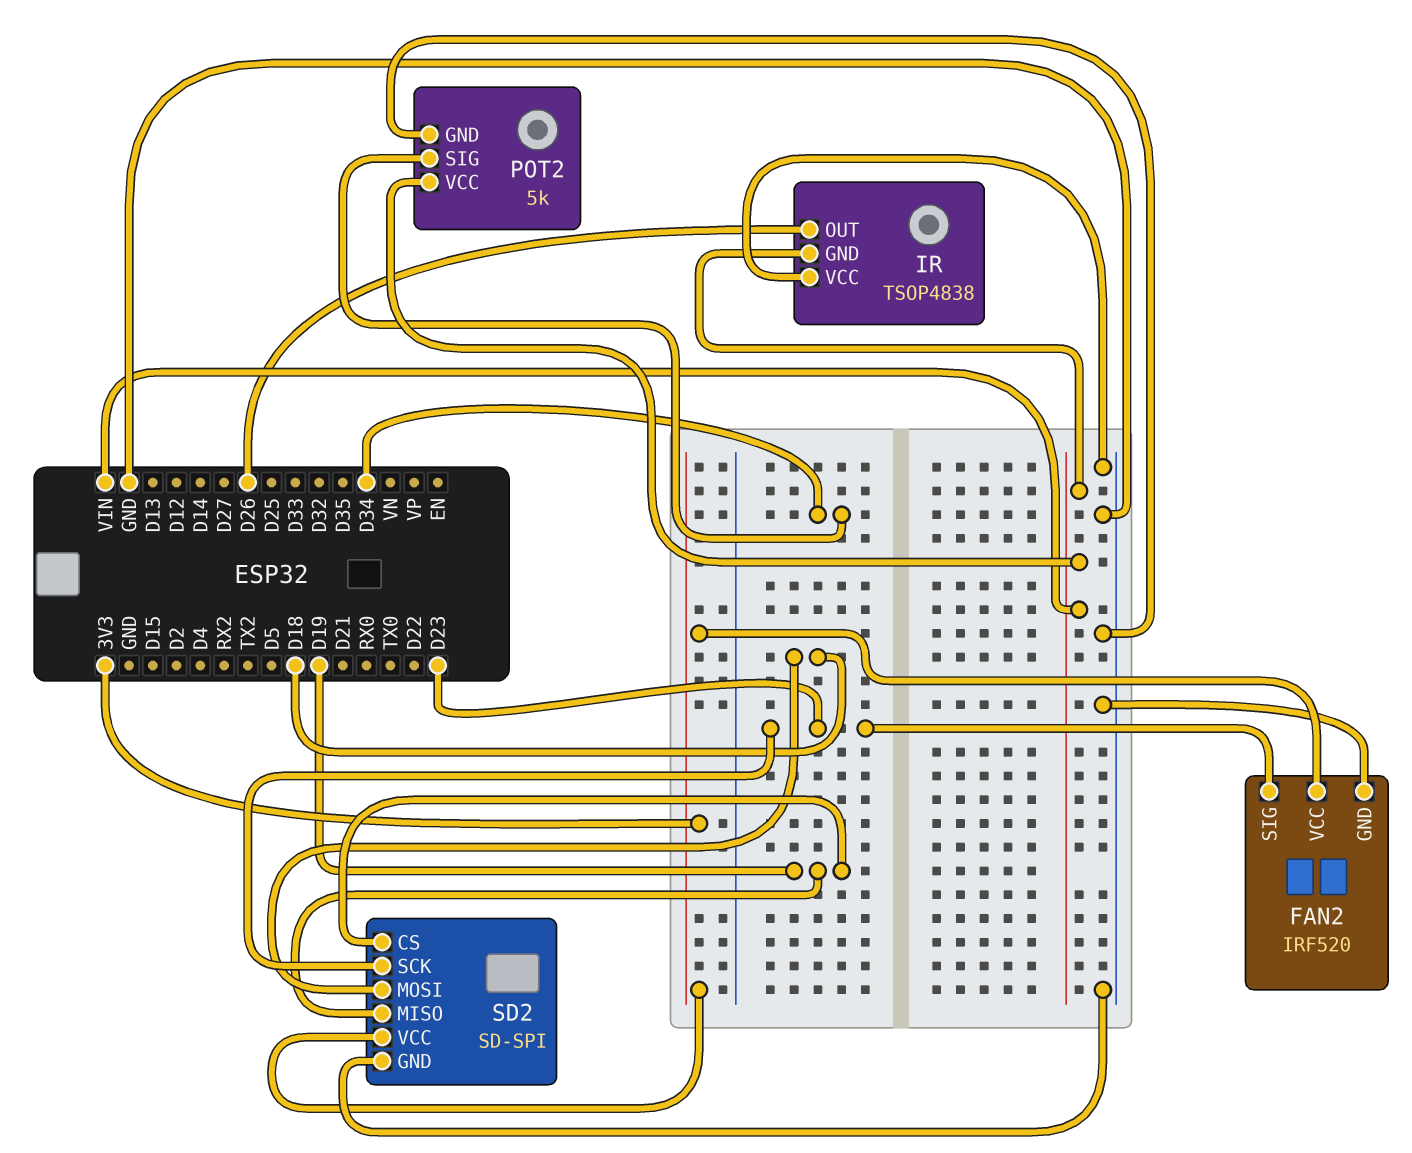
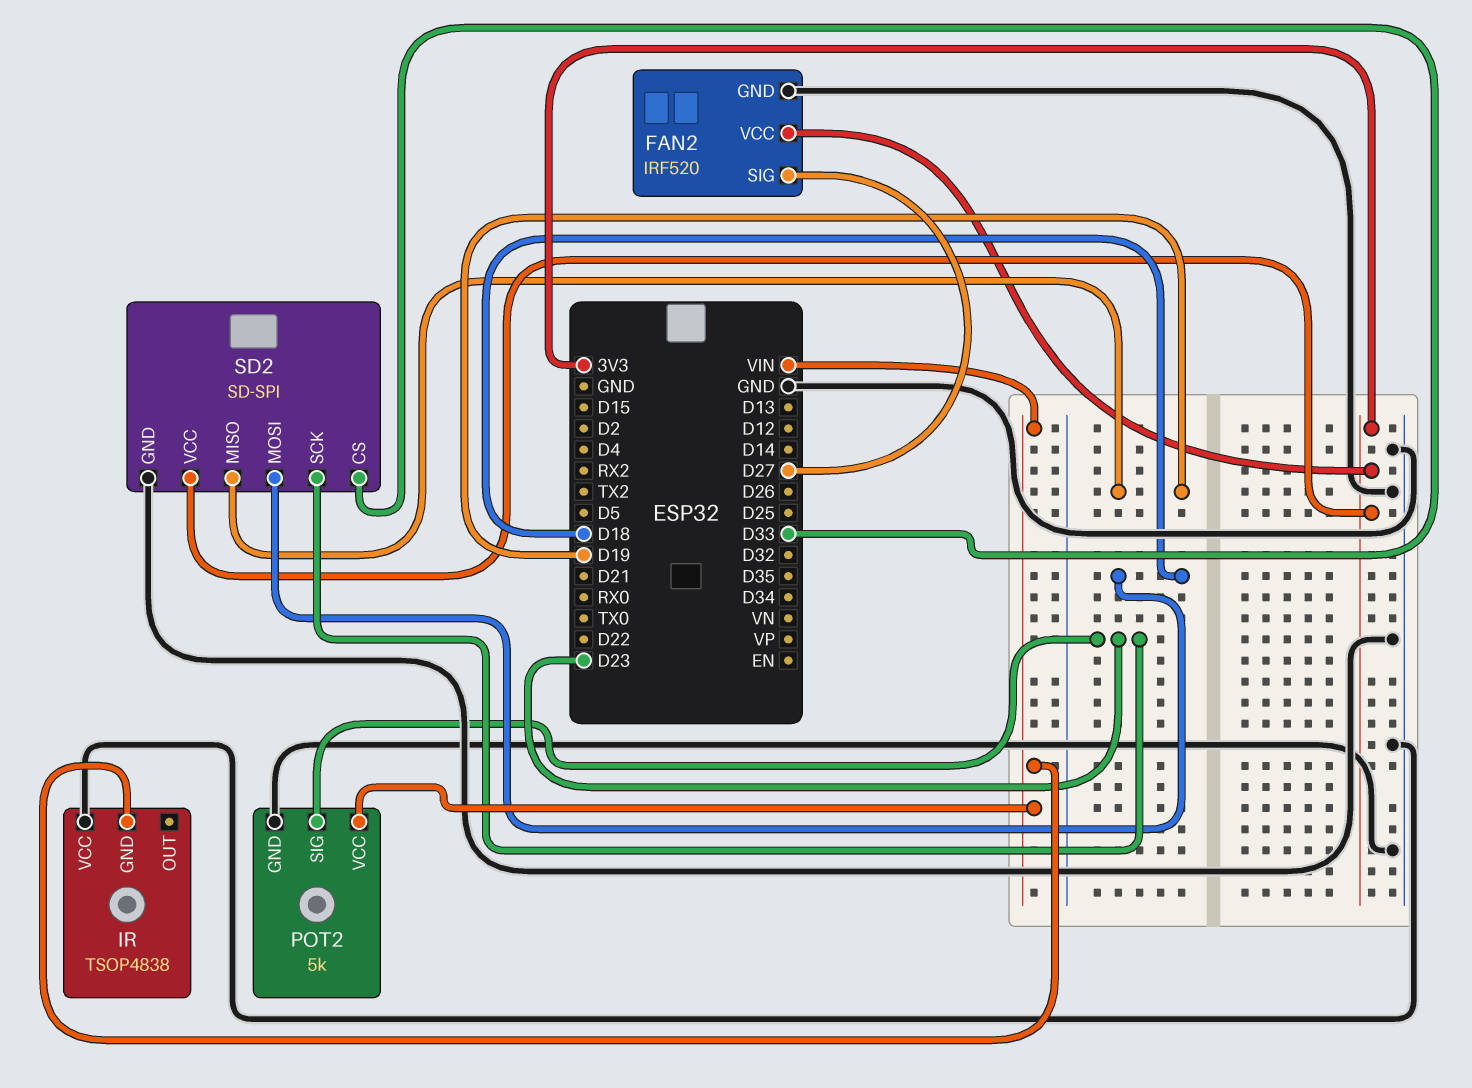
FAN2 pin SIG: D23 -> D27
IR pin OUT: D26 -> none
POT2 pin SIG: D34 -> D23
SD2 pin CS: D19 -> D33

